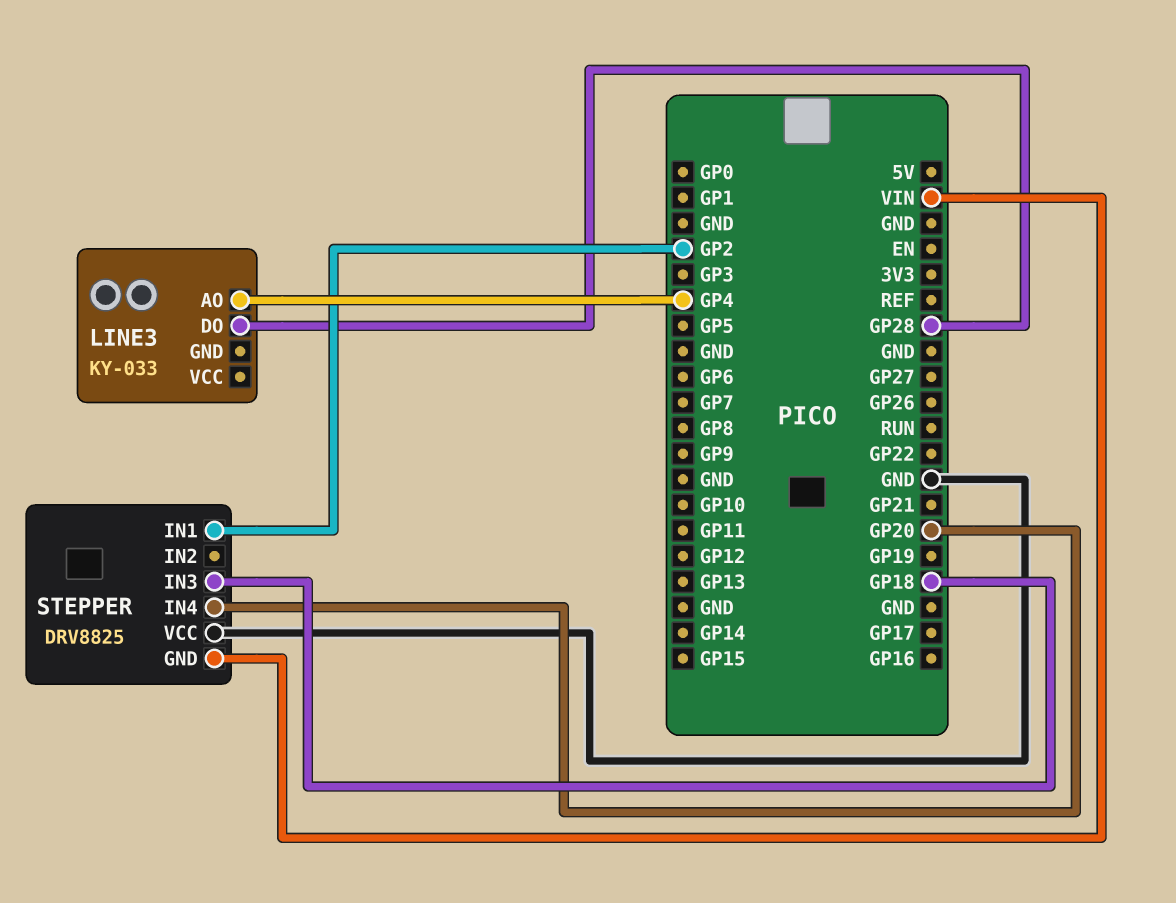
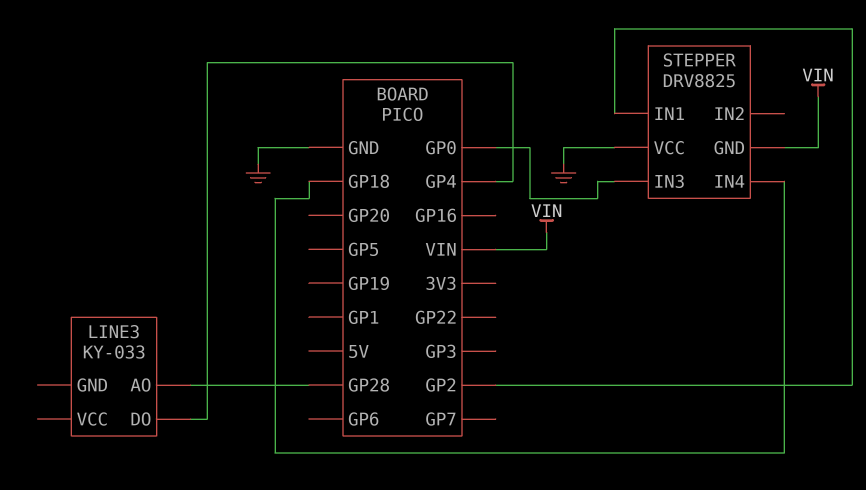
LINE3 pin AO: GP4 -> GP28
LINE3 pin DO: GP28 -> GP4
STEPPER pin IN3: GP18 -> GP0
STEPPER pin IN4: GP20 -> GP18

